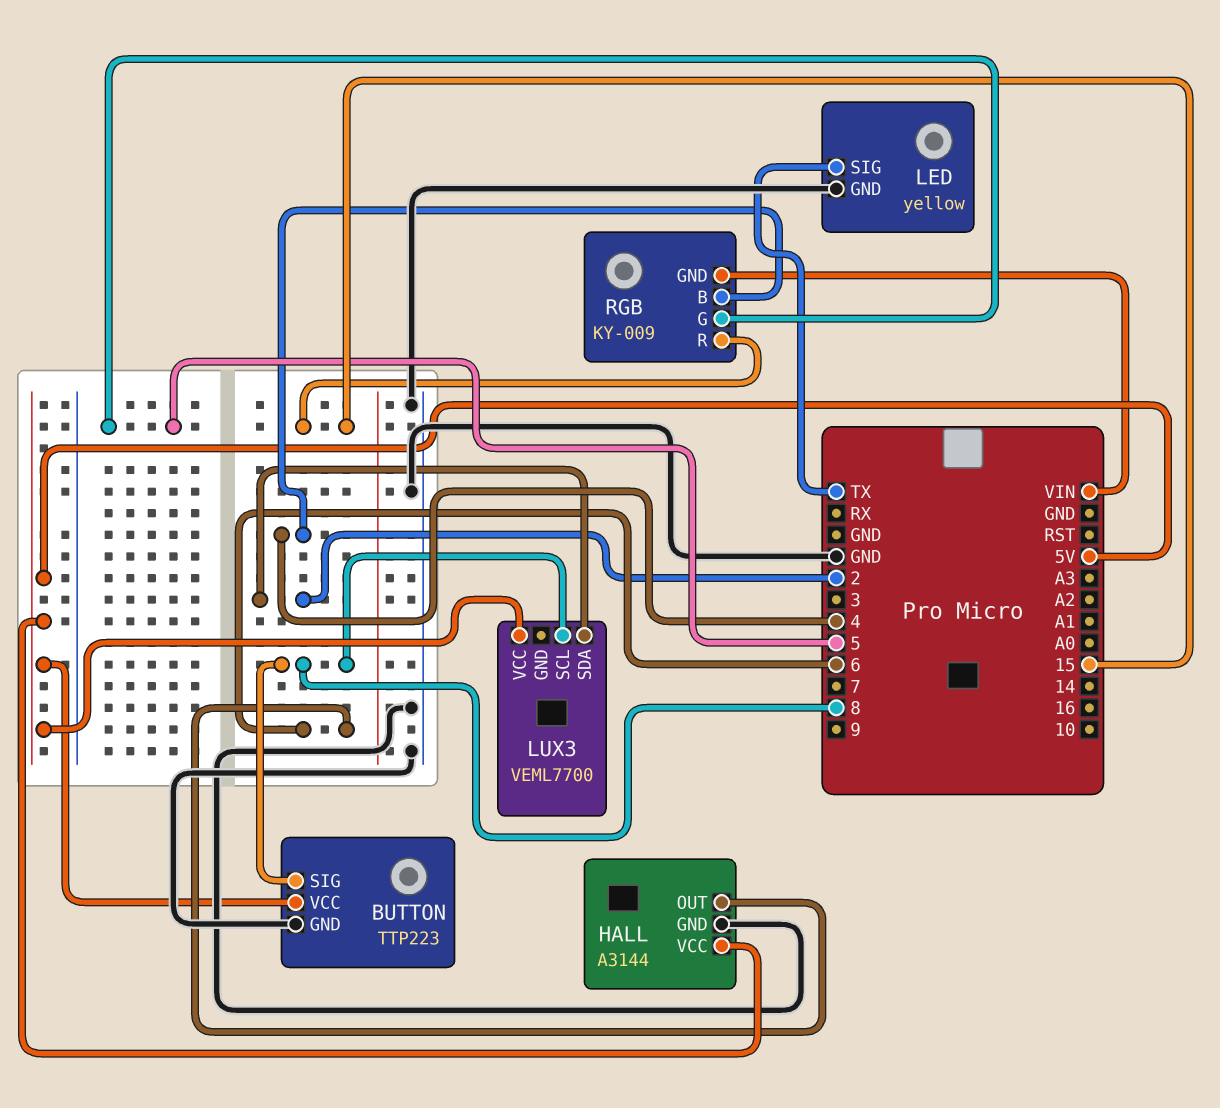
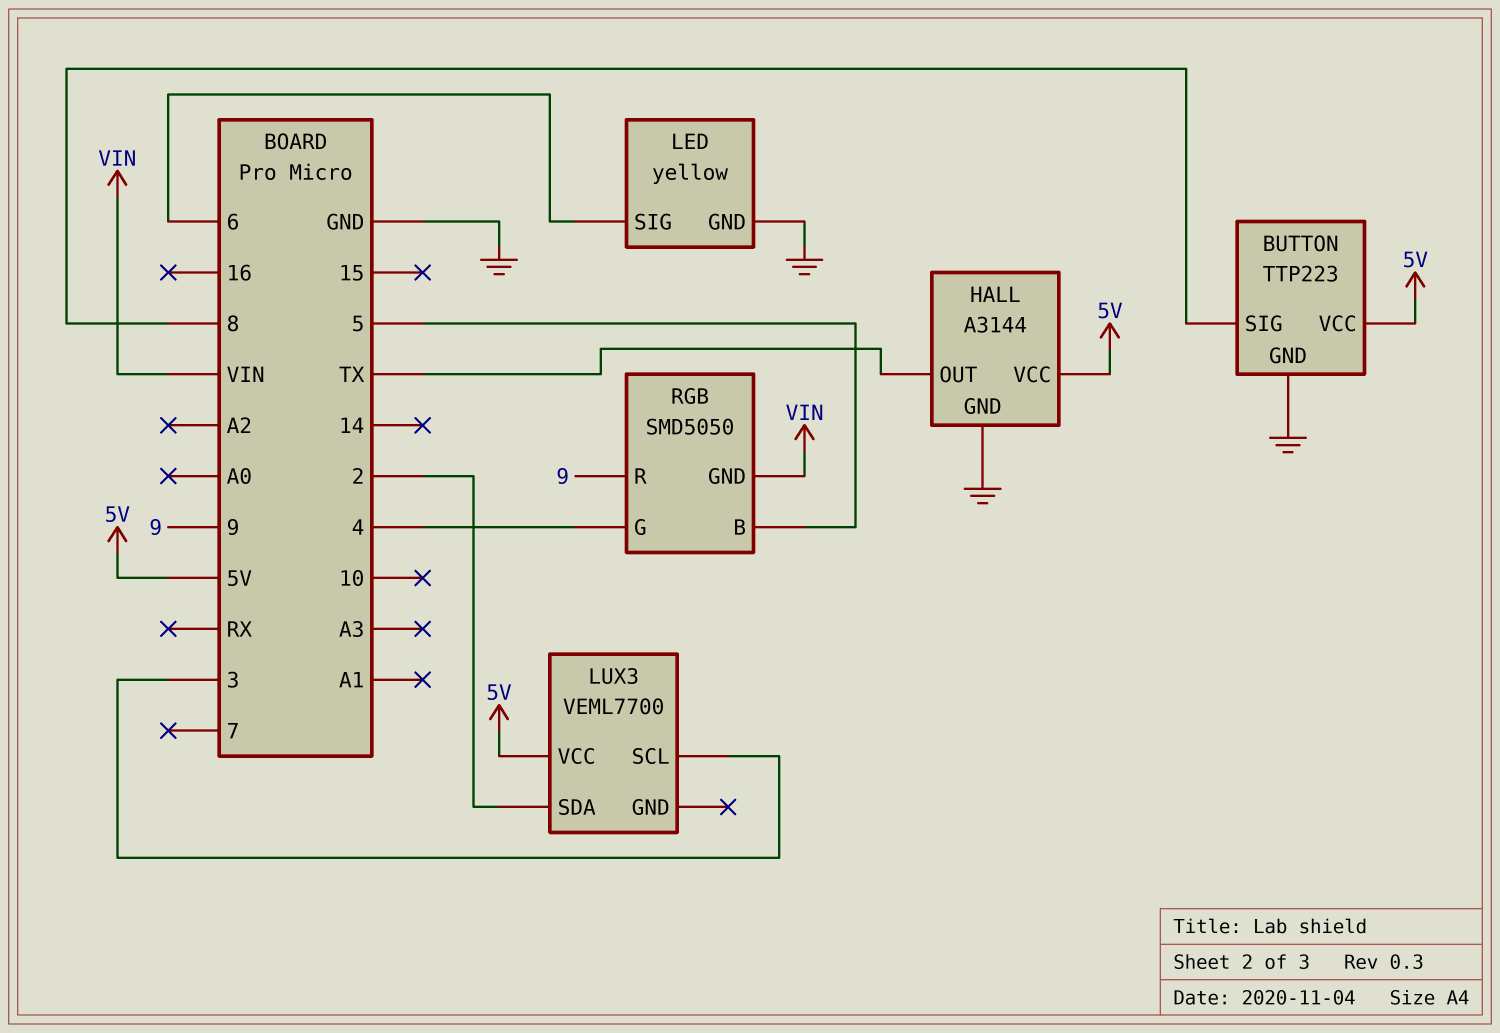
HALL pin OUT: 6 -> TX
LED pin SIG: TX -> 6
LUX3 pin SCL: 8 -> 3
RGB: KY-009 -> SMD5050
RGB pin B: 4 -> 5
RGB pin G: 5 -> 4
RGB pin R: 15 -> 9

